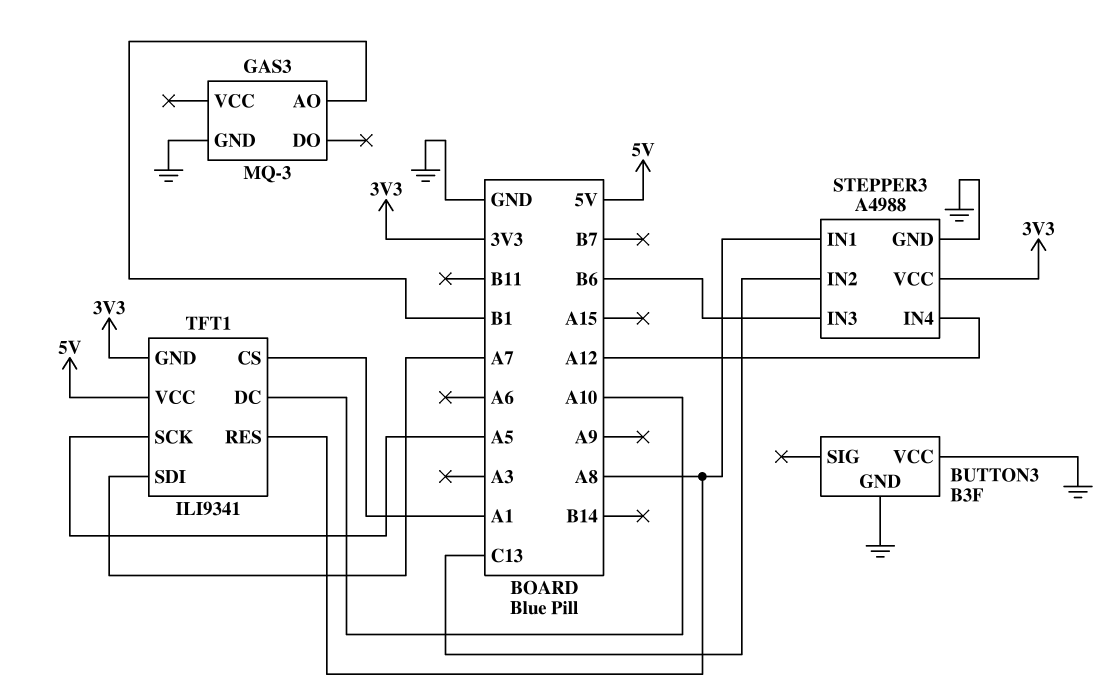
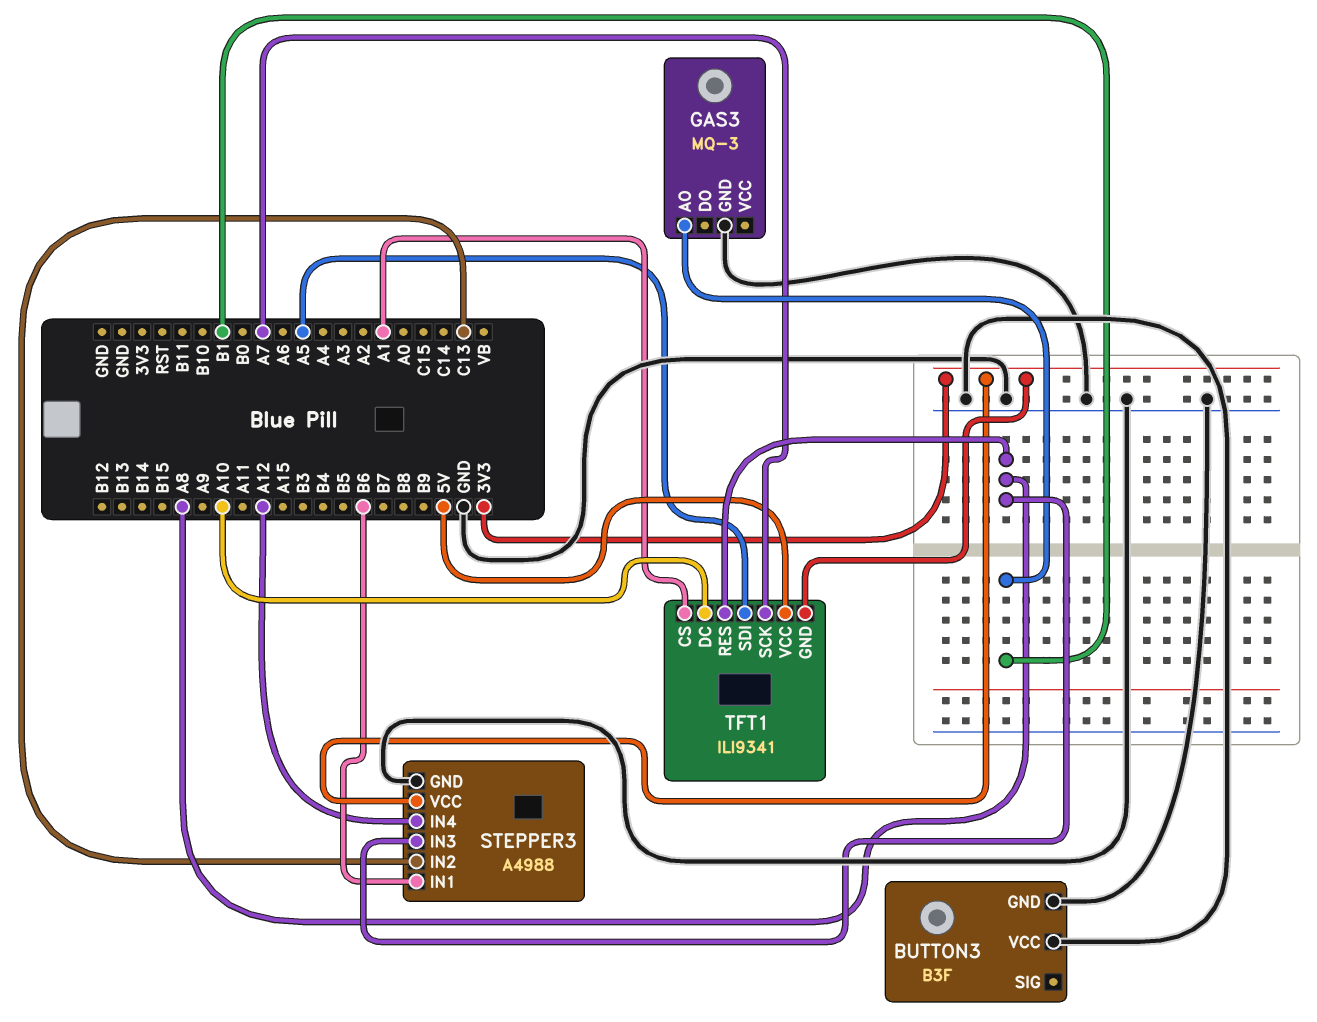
STEPPER3 pin IN1: A8 -> B6
STEPPER3 pin IN3: B6 -> A8
TFT1 pin SCK: A5 -> A7
TFT1 pin SDI: A7 -> A5

